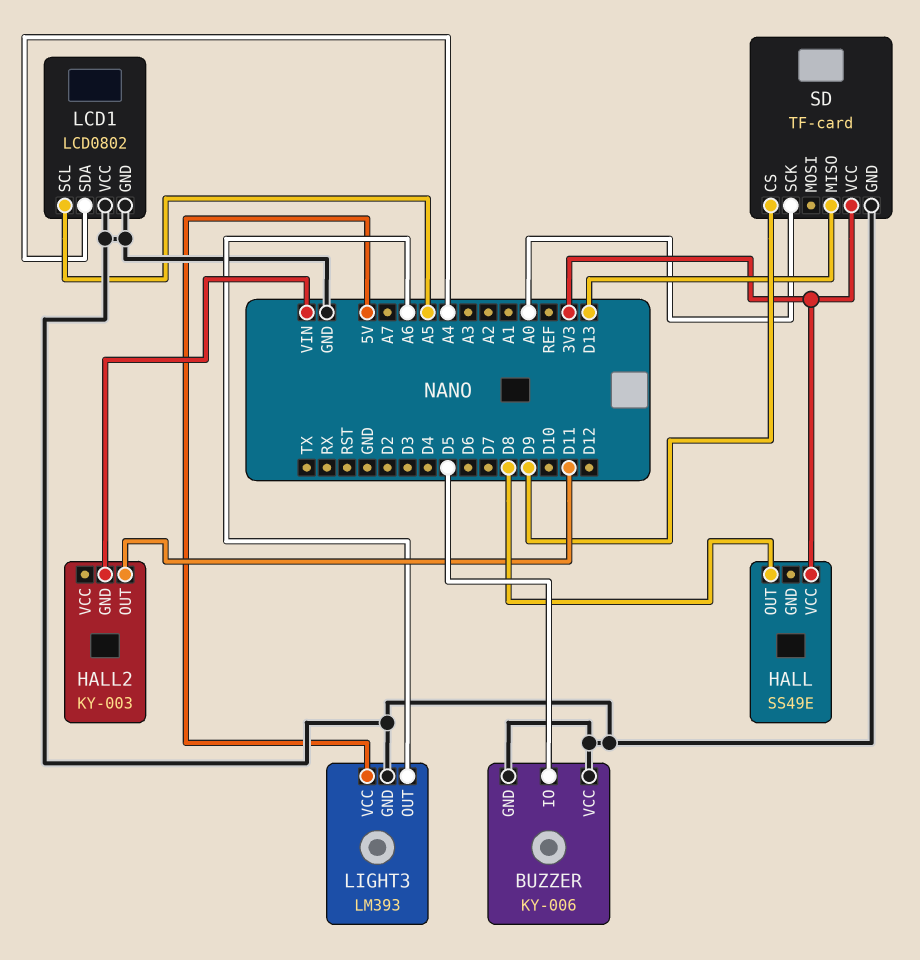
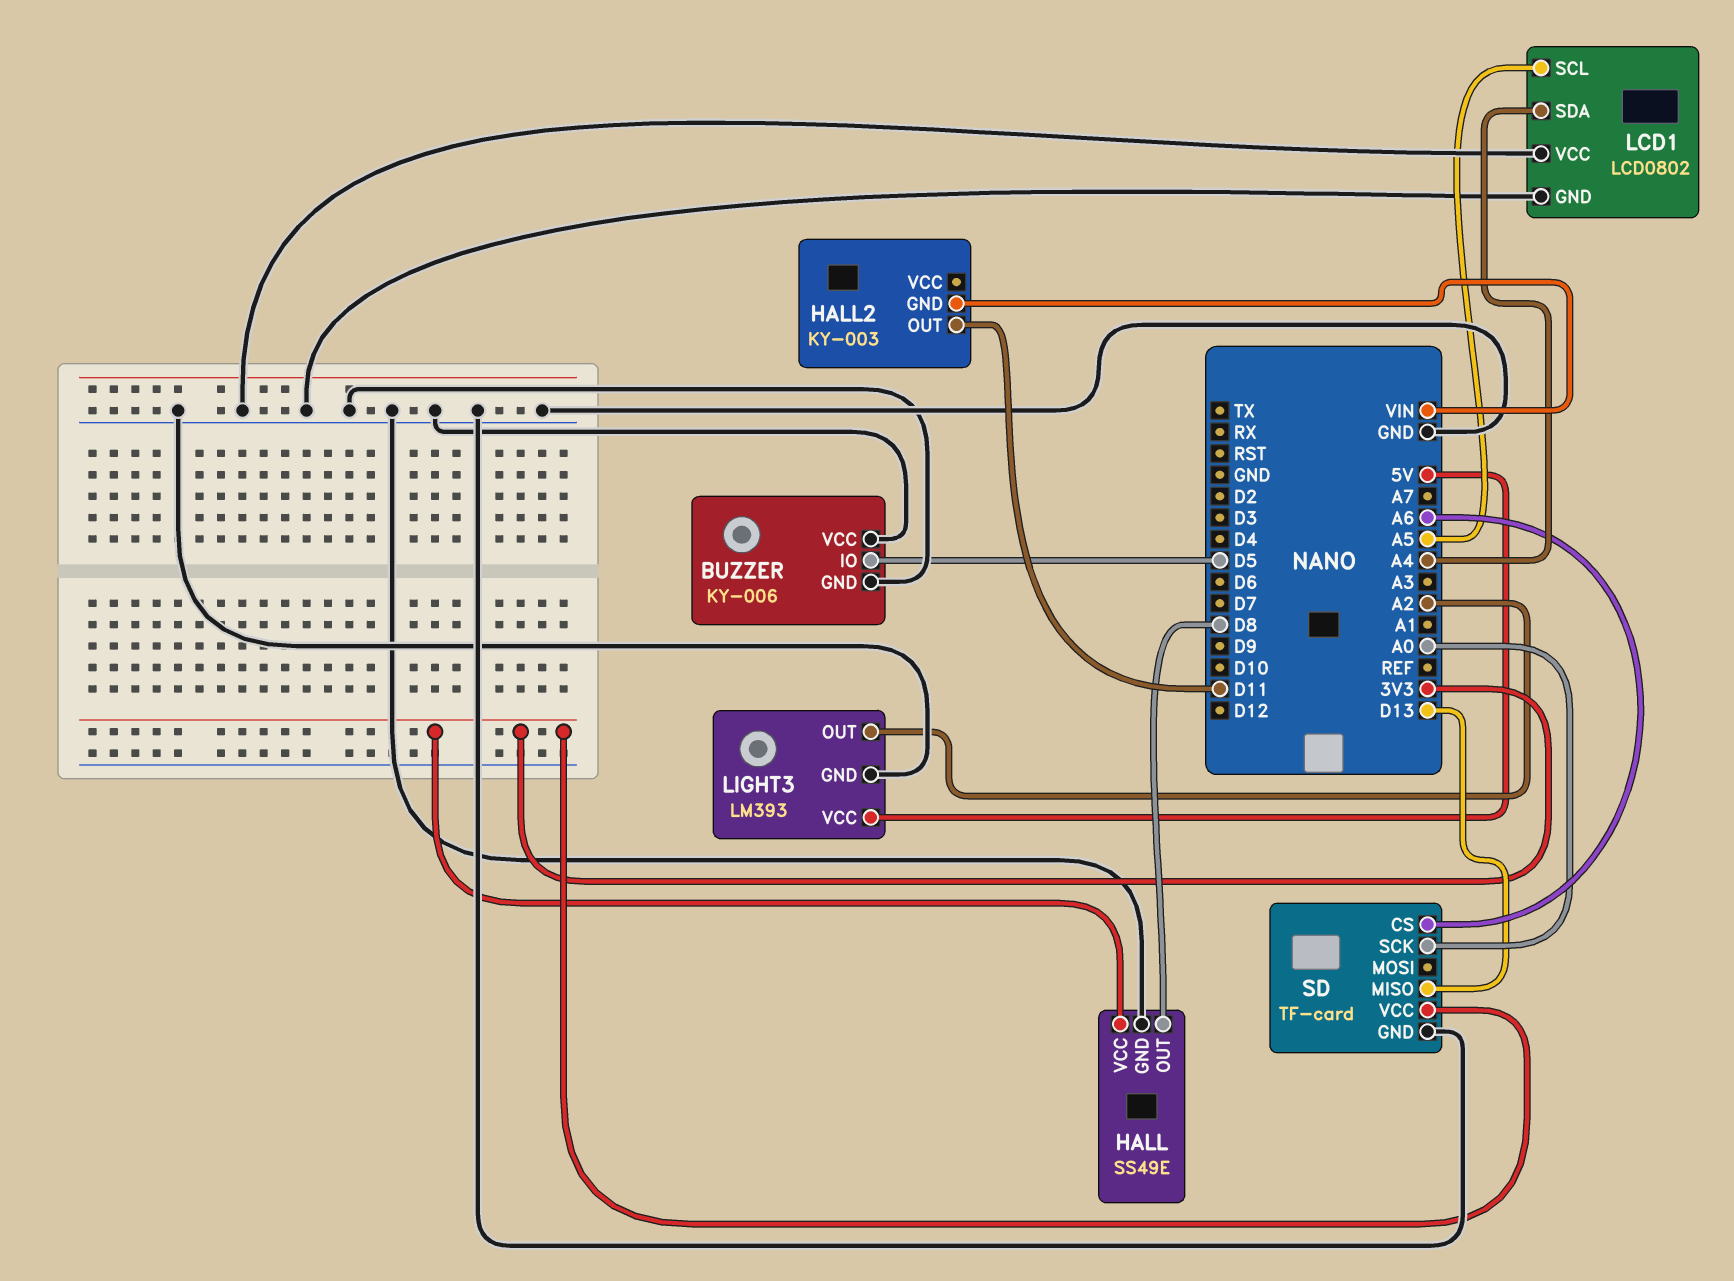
HALL pin GND: none -> GND
LIGHT3 pin OUT: A6 -> A2
SD pin CS: D9 -> A6

